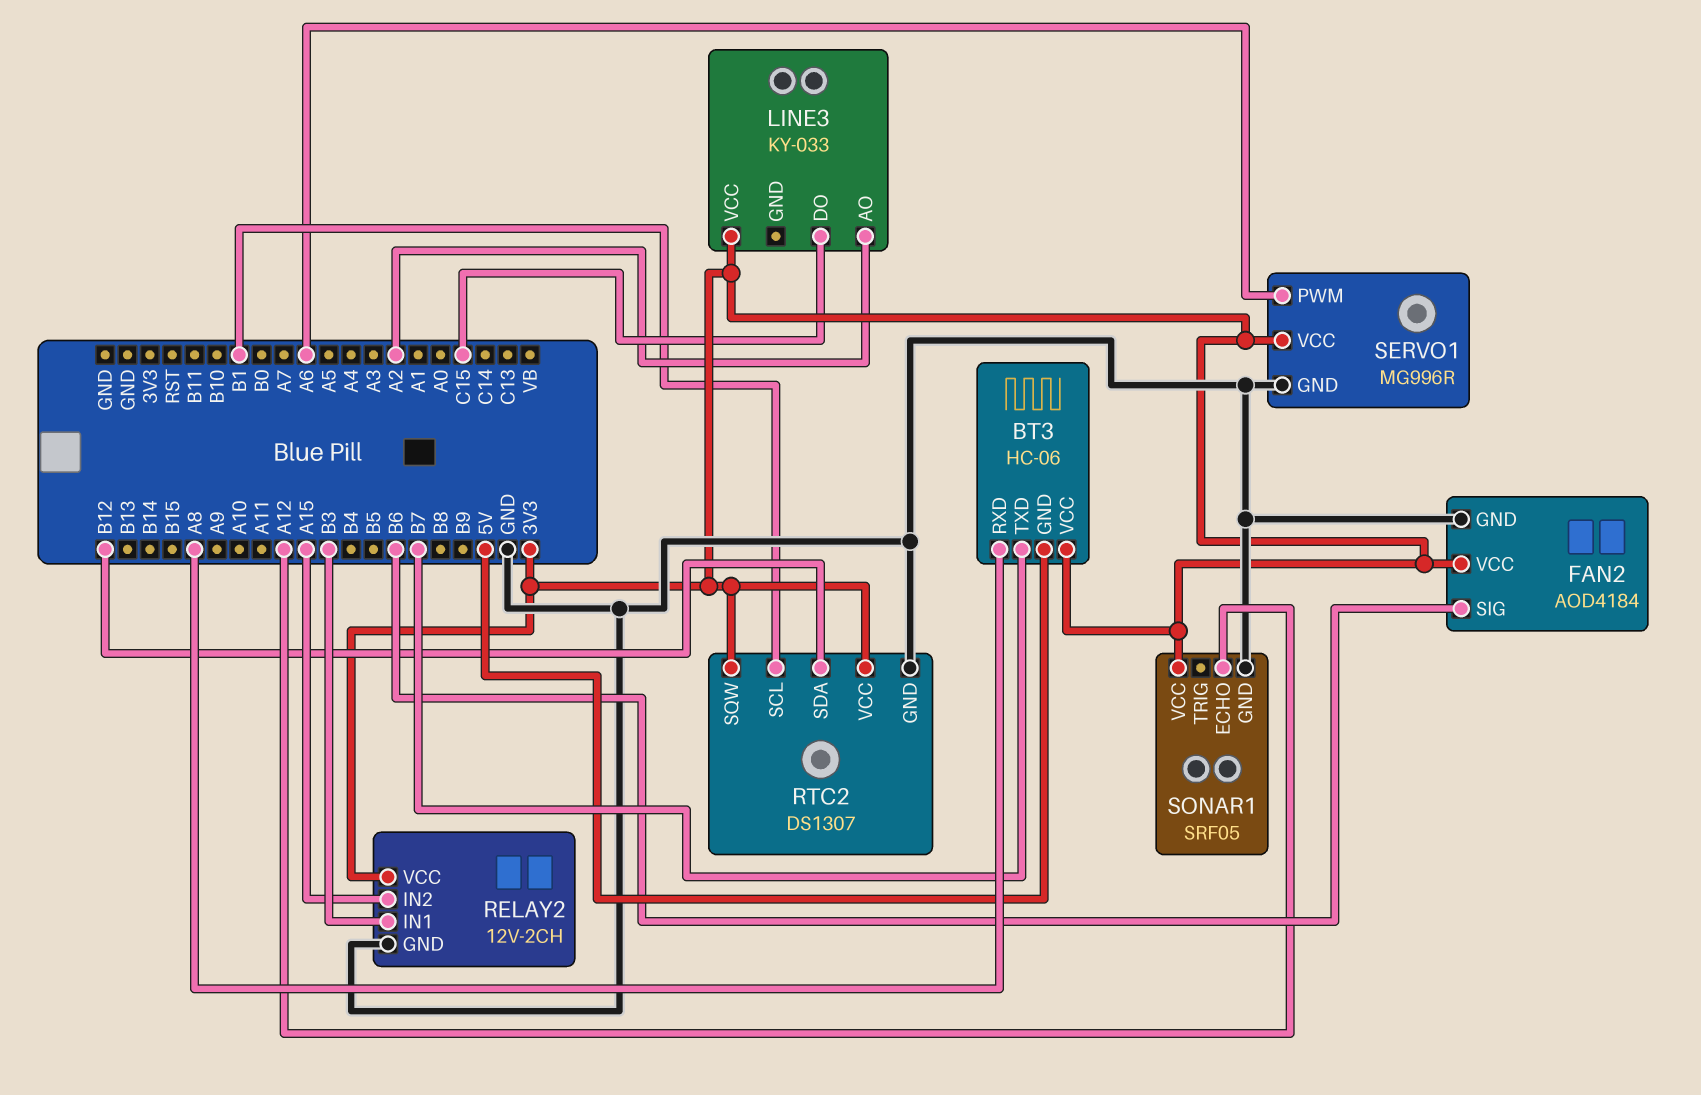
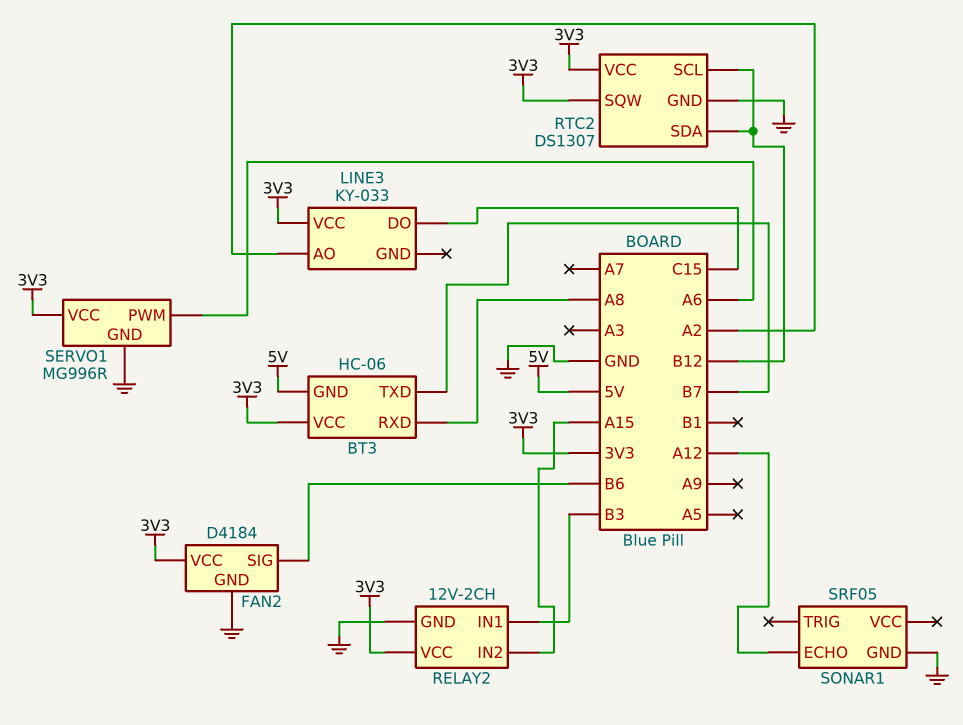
FAN2: AOD4184 -> D4184
RTC2 pin SCL: B1 -> B12
SONAR1 pin VCC: 3V3 -> none

